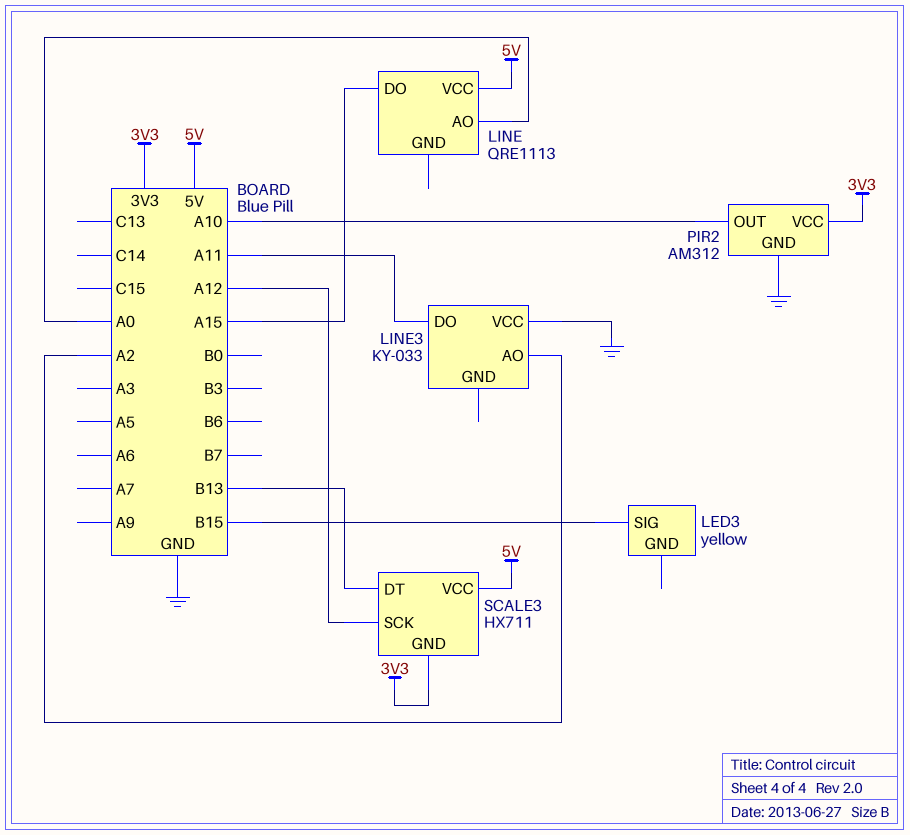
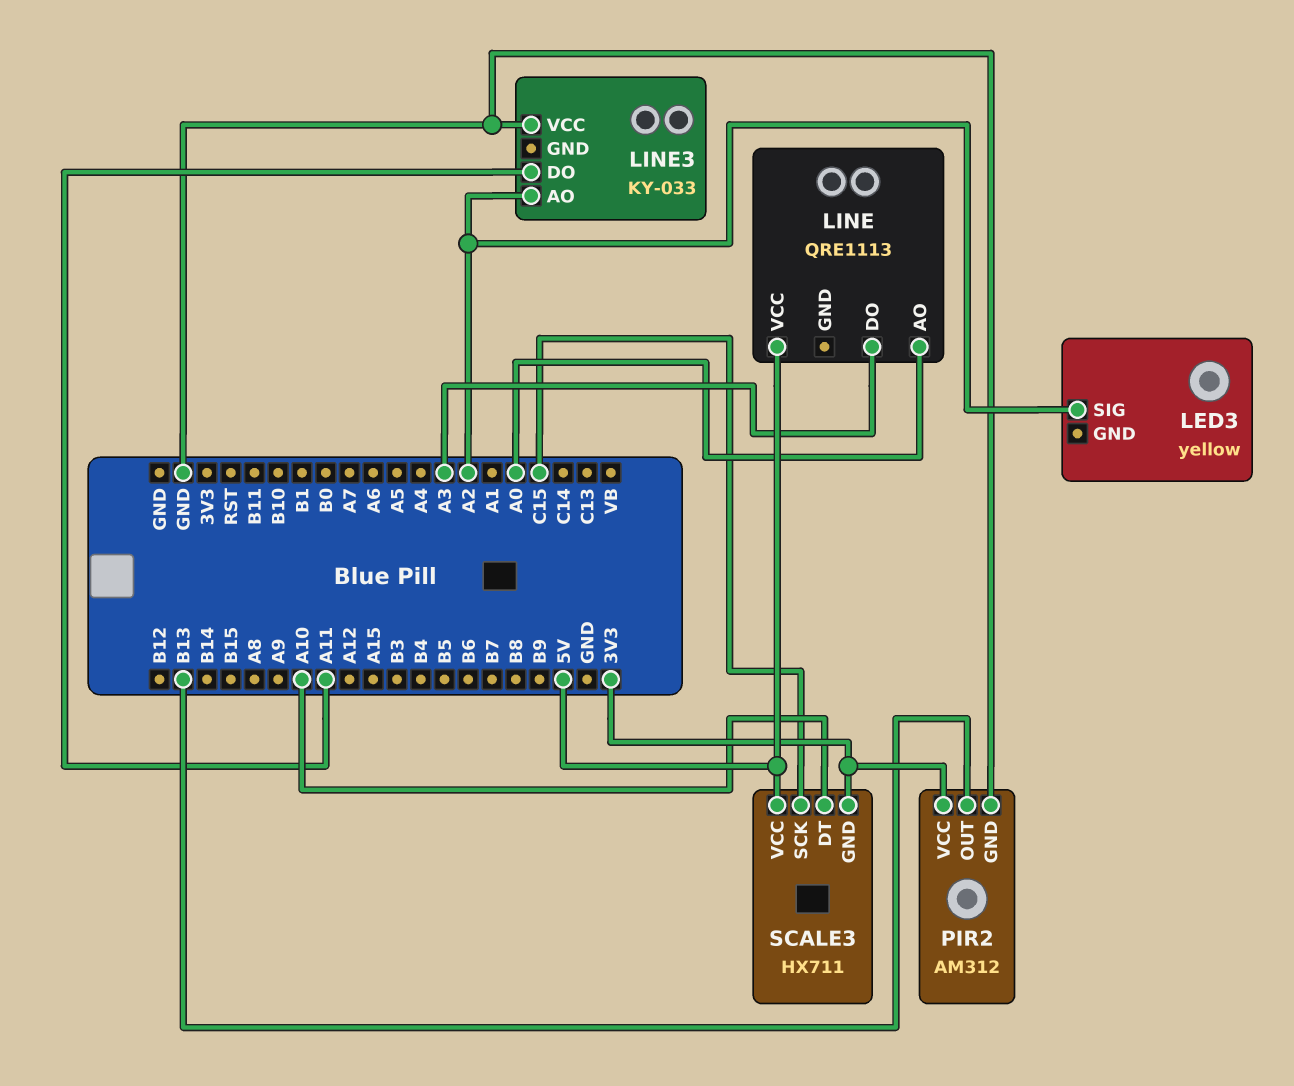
LED3 pin SIG: B15 -> A2
LINE pin DO: A15 -> A3
PIR2 pin OUT: A10 -> B13
SCALE3 pin DT: B13 -> A10
SCALE3 pin SCK: A12 -> C15

